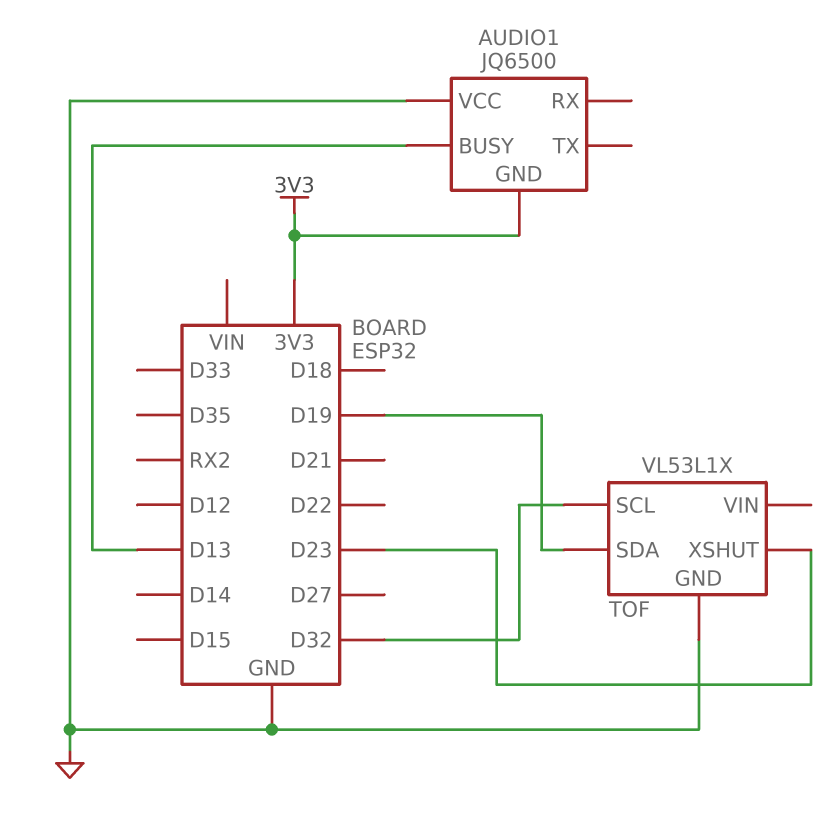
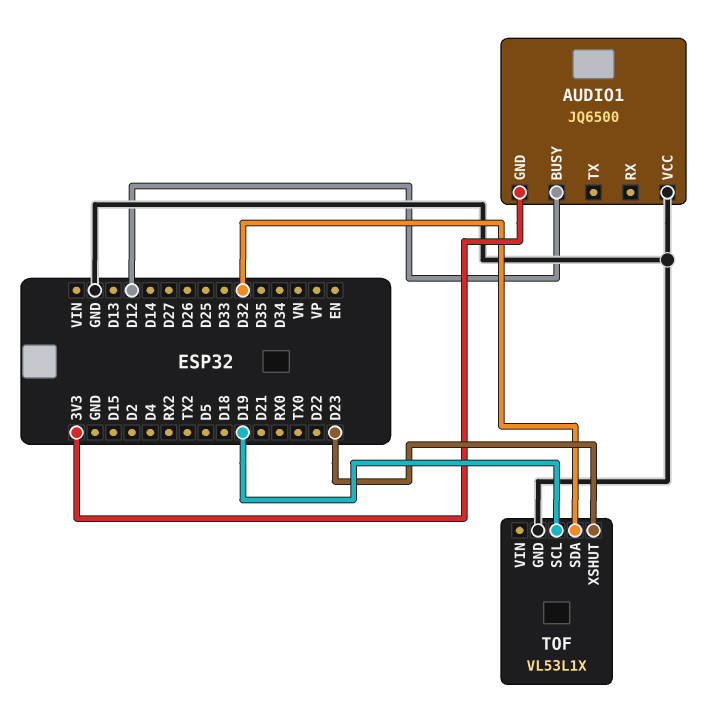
AUDIO1 pin BUSY: D13 -> D12
TOF pin SCL: D32 -> D19
TOF pin SDA: D19 -> D32

